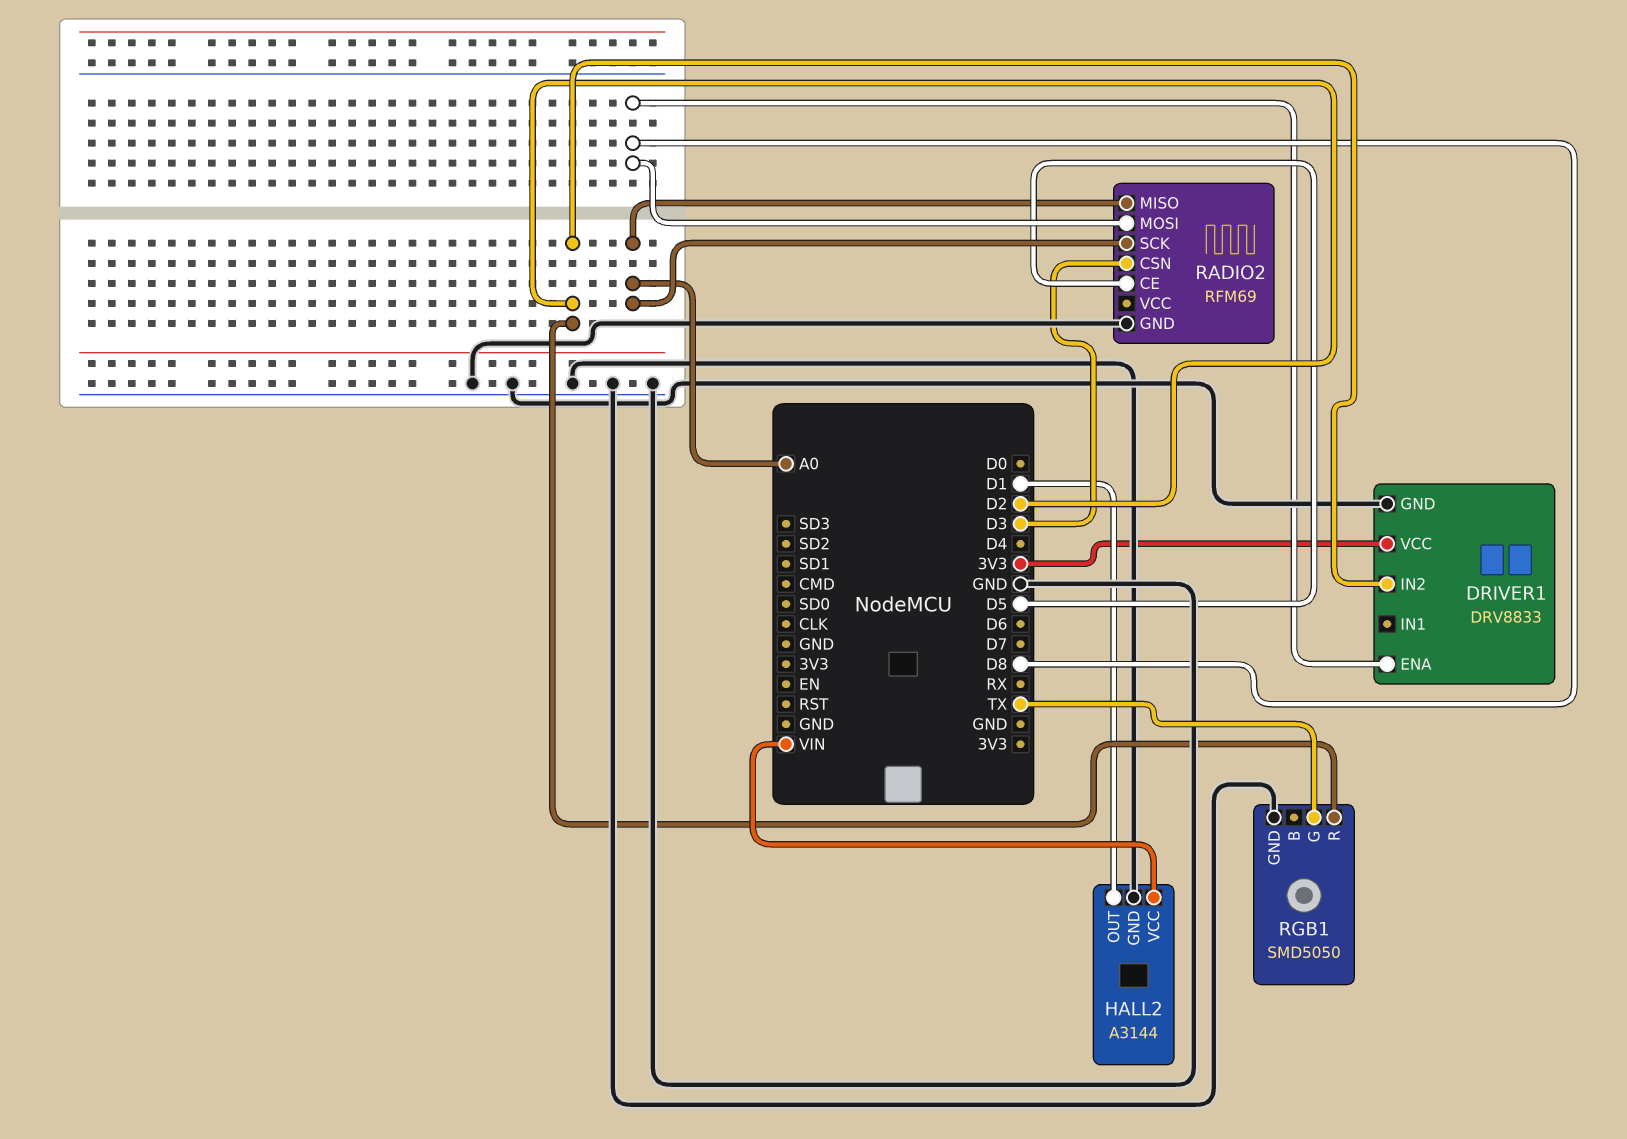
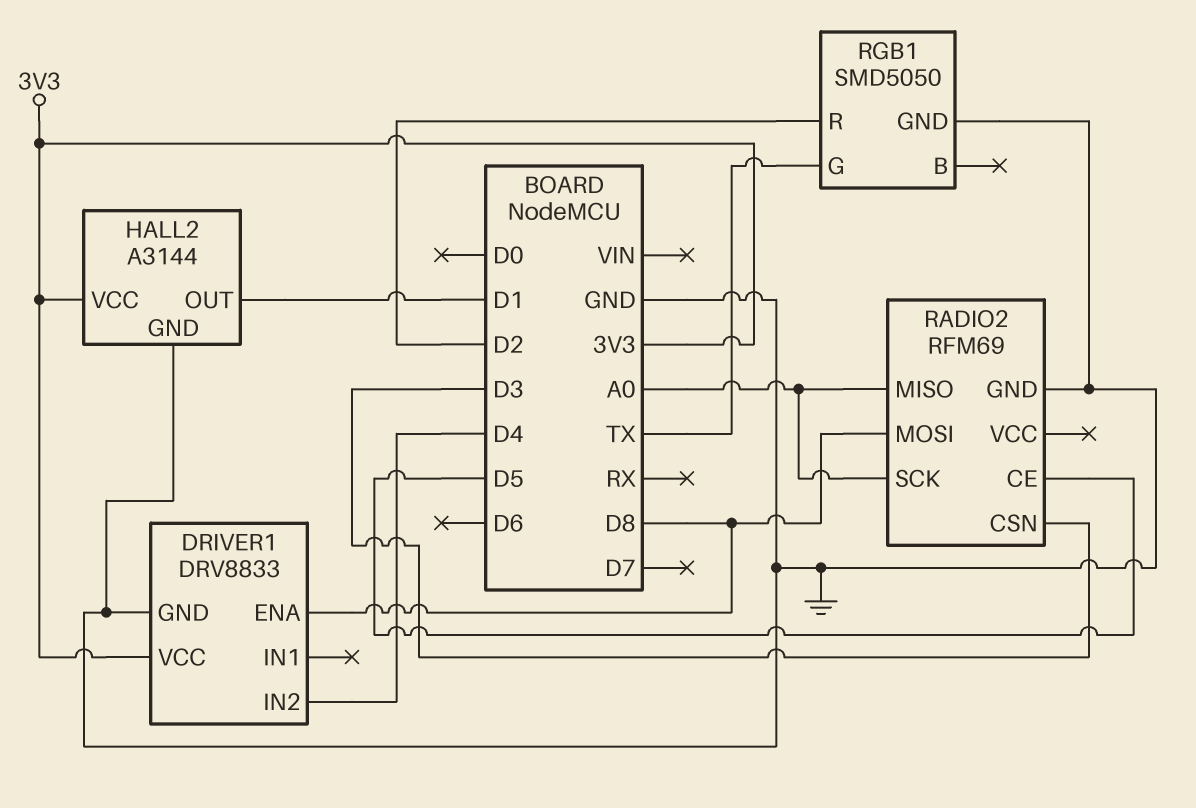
DRIVER1 pin IN2: D2 -> D4
HALL2 pin VCC: VIN -> 3V3

